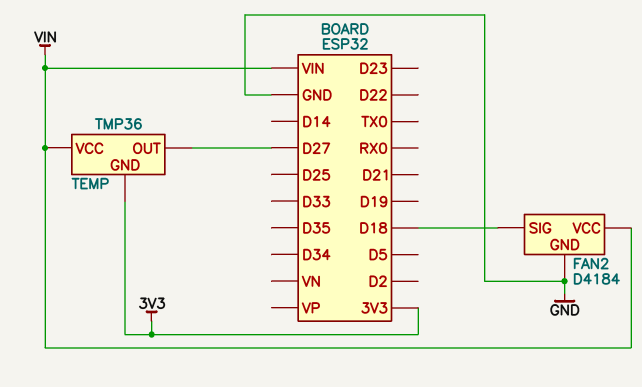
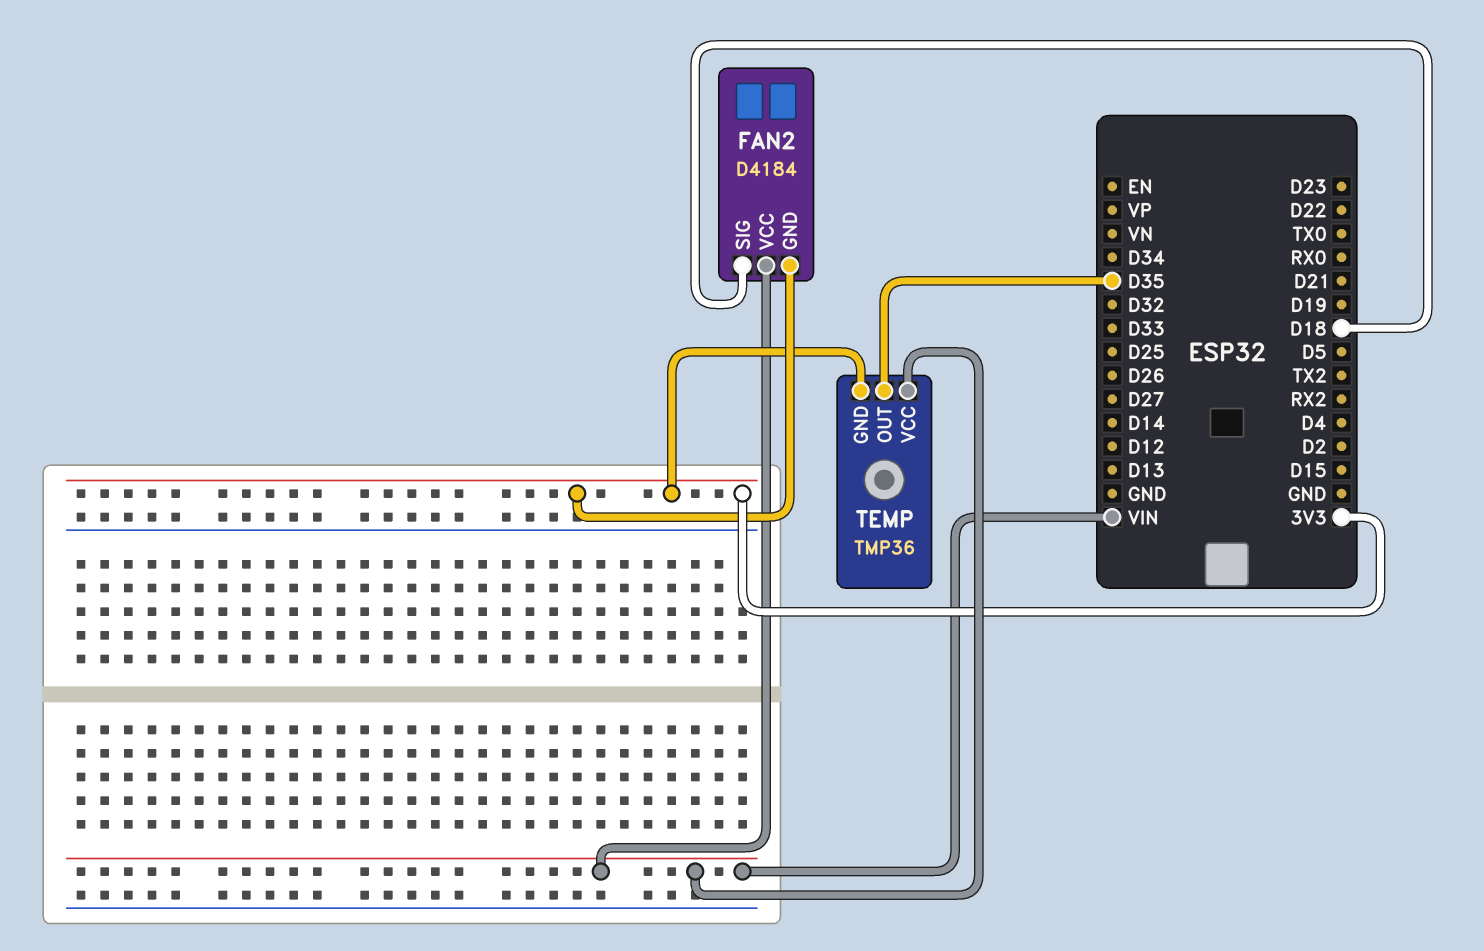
FAN2 pin GND: GND -> 3V3
TEMP pin OUT: D27 -> D35

